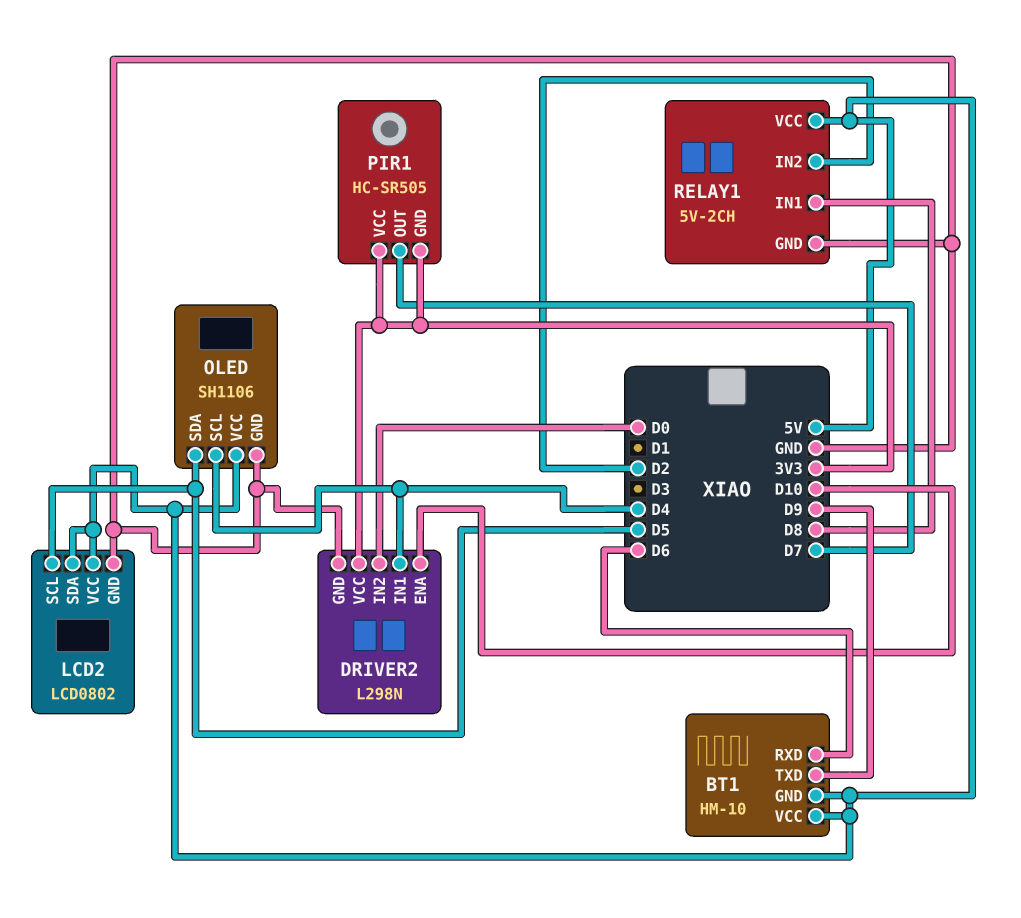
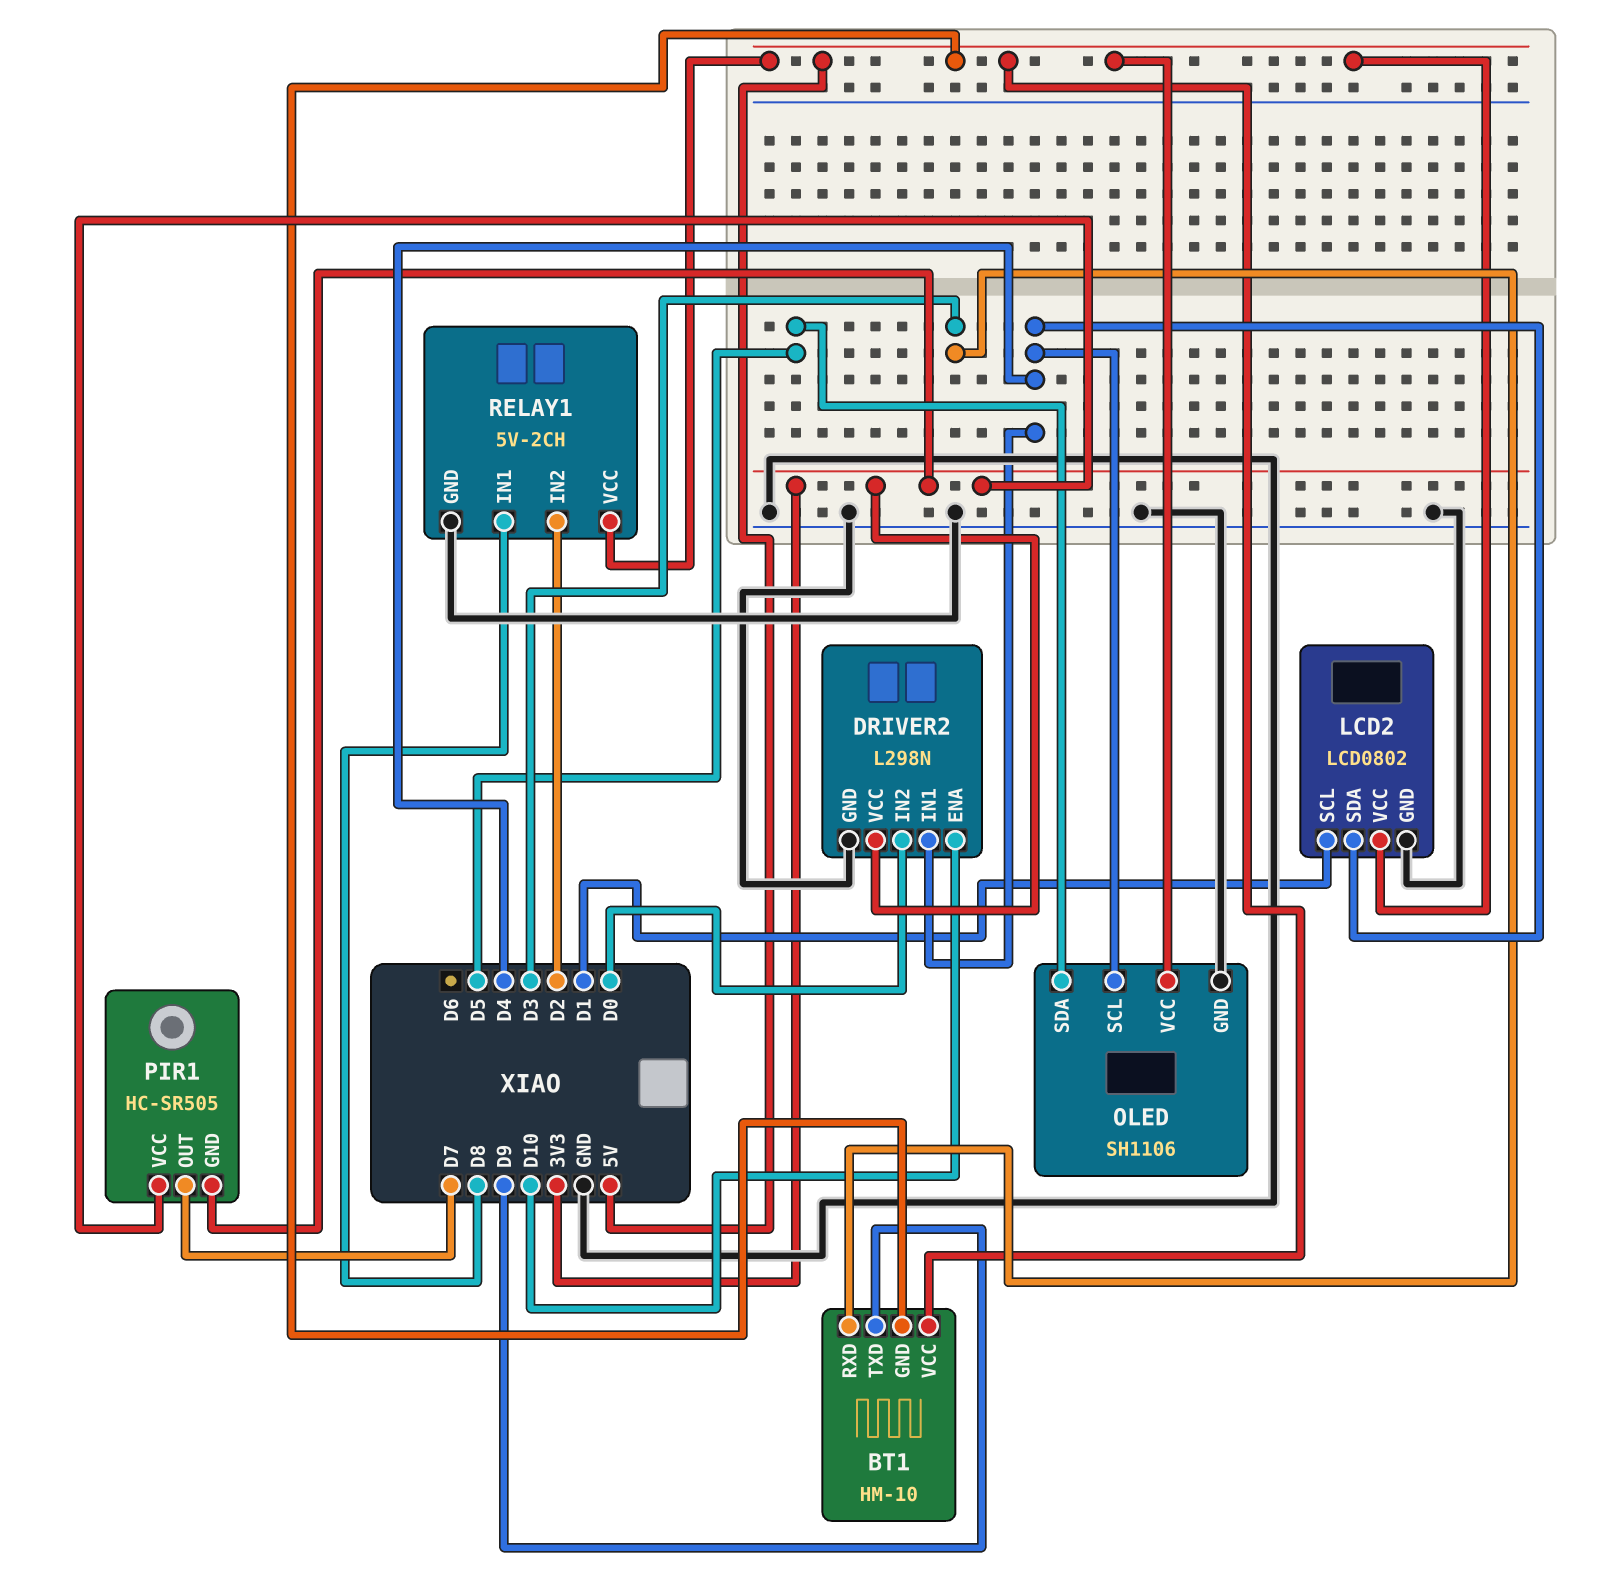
BT1 pin RXD: D6 -> D3
LCD2 pin SCL: D5 -> D1
LCD2 pin SDA: 5V -> D4

